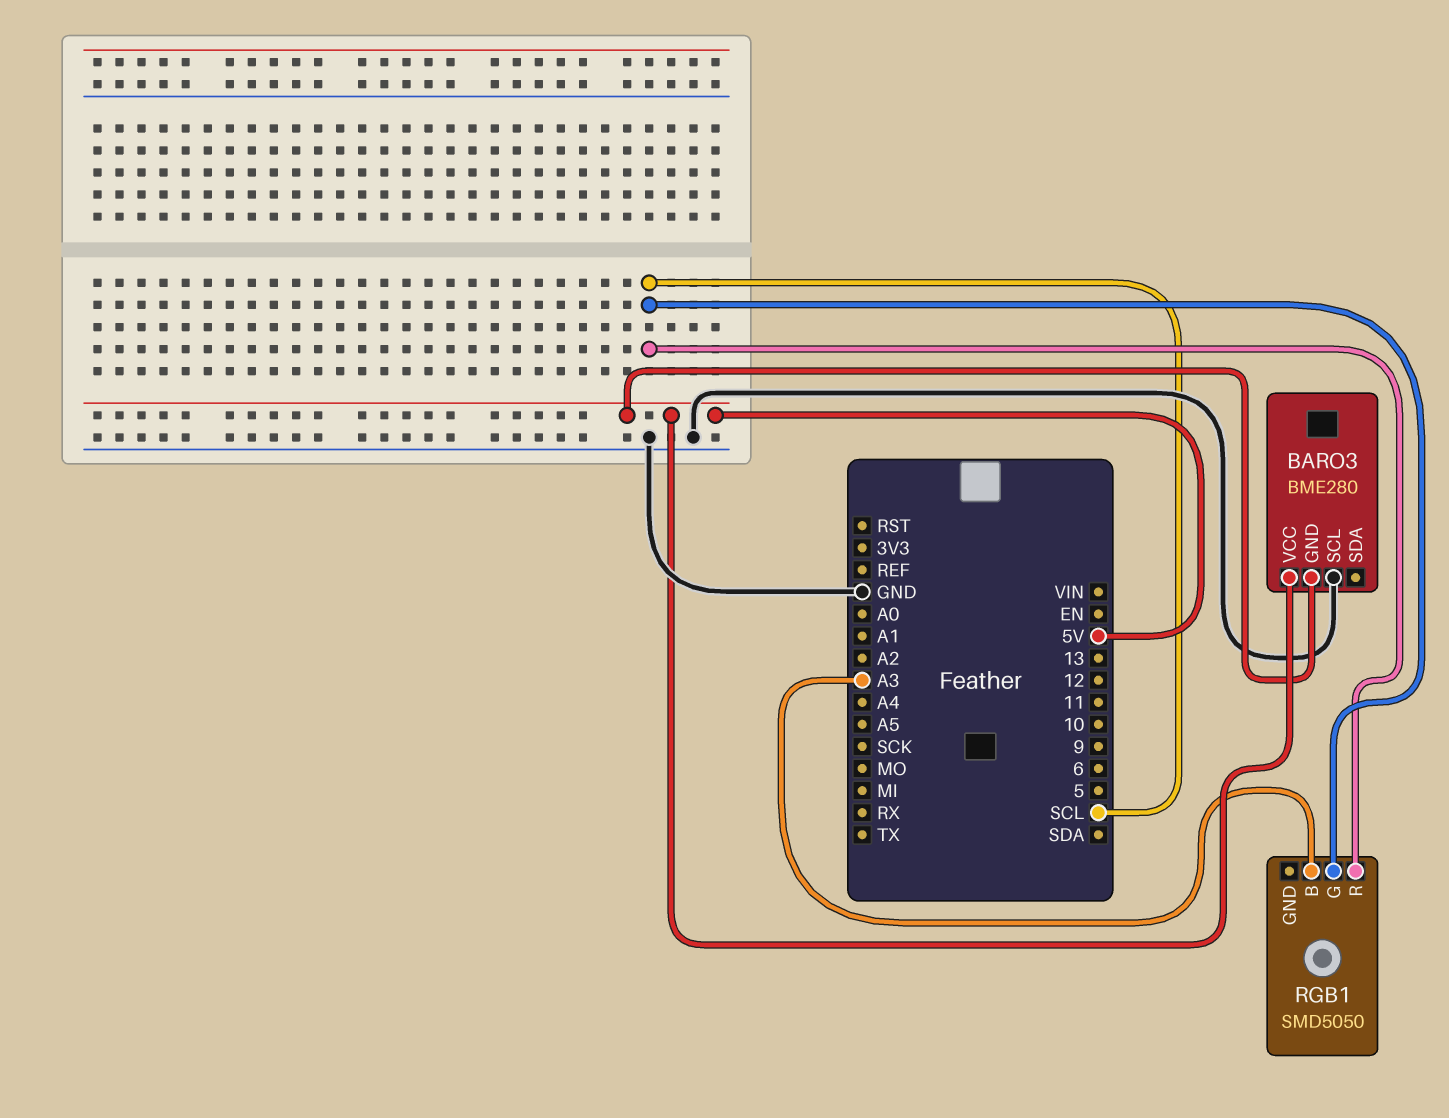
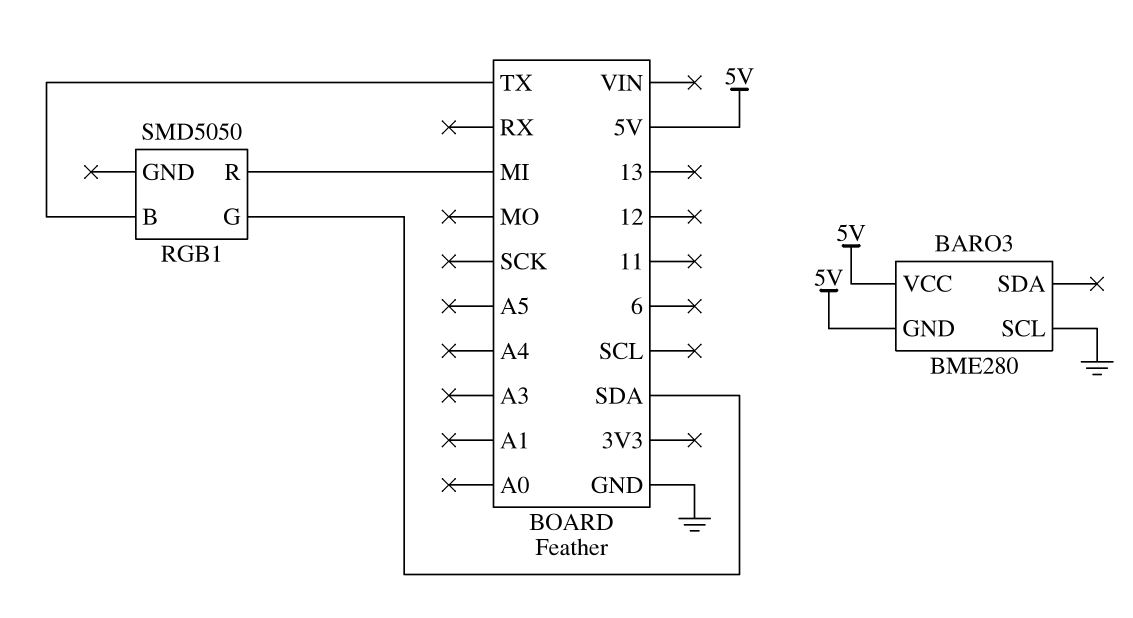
RGB1 pin B: A3 -> TX
RGB1 pin G: SCL -> SDA
RGB1 pin R: SCL -> MI

